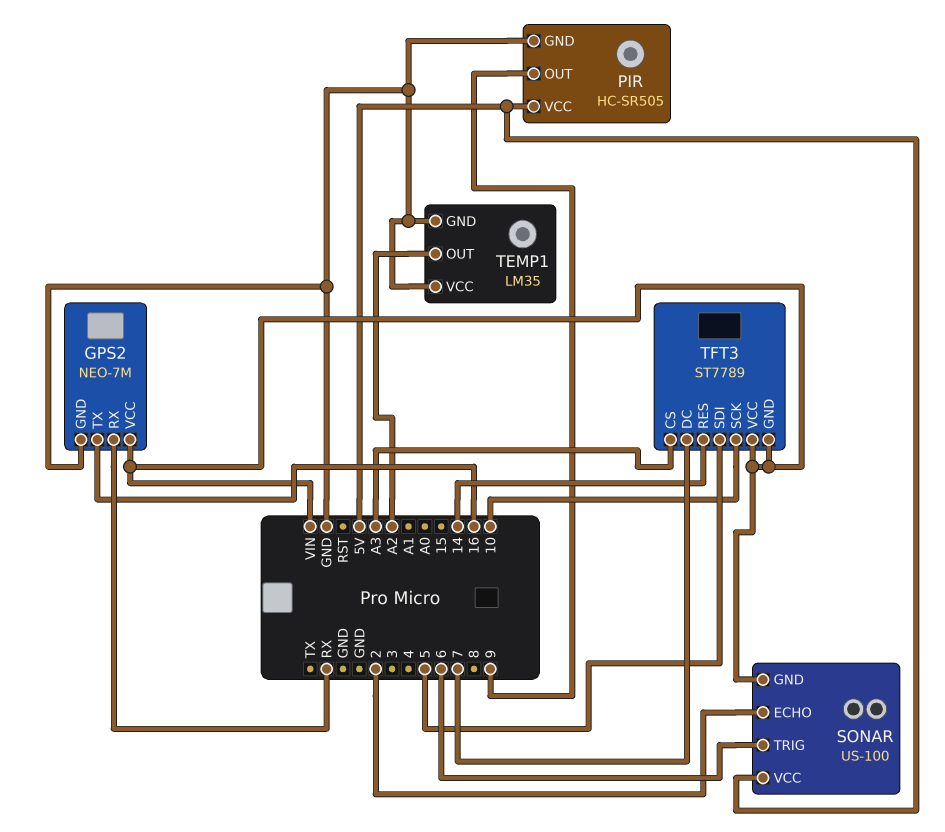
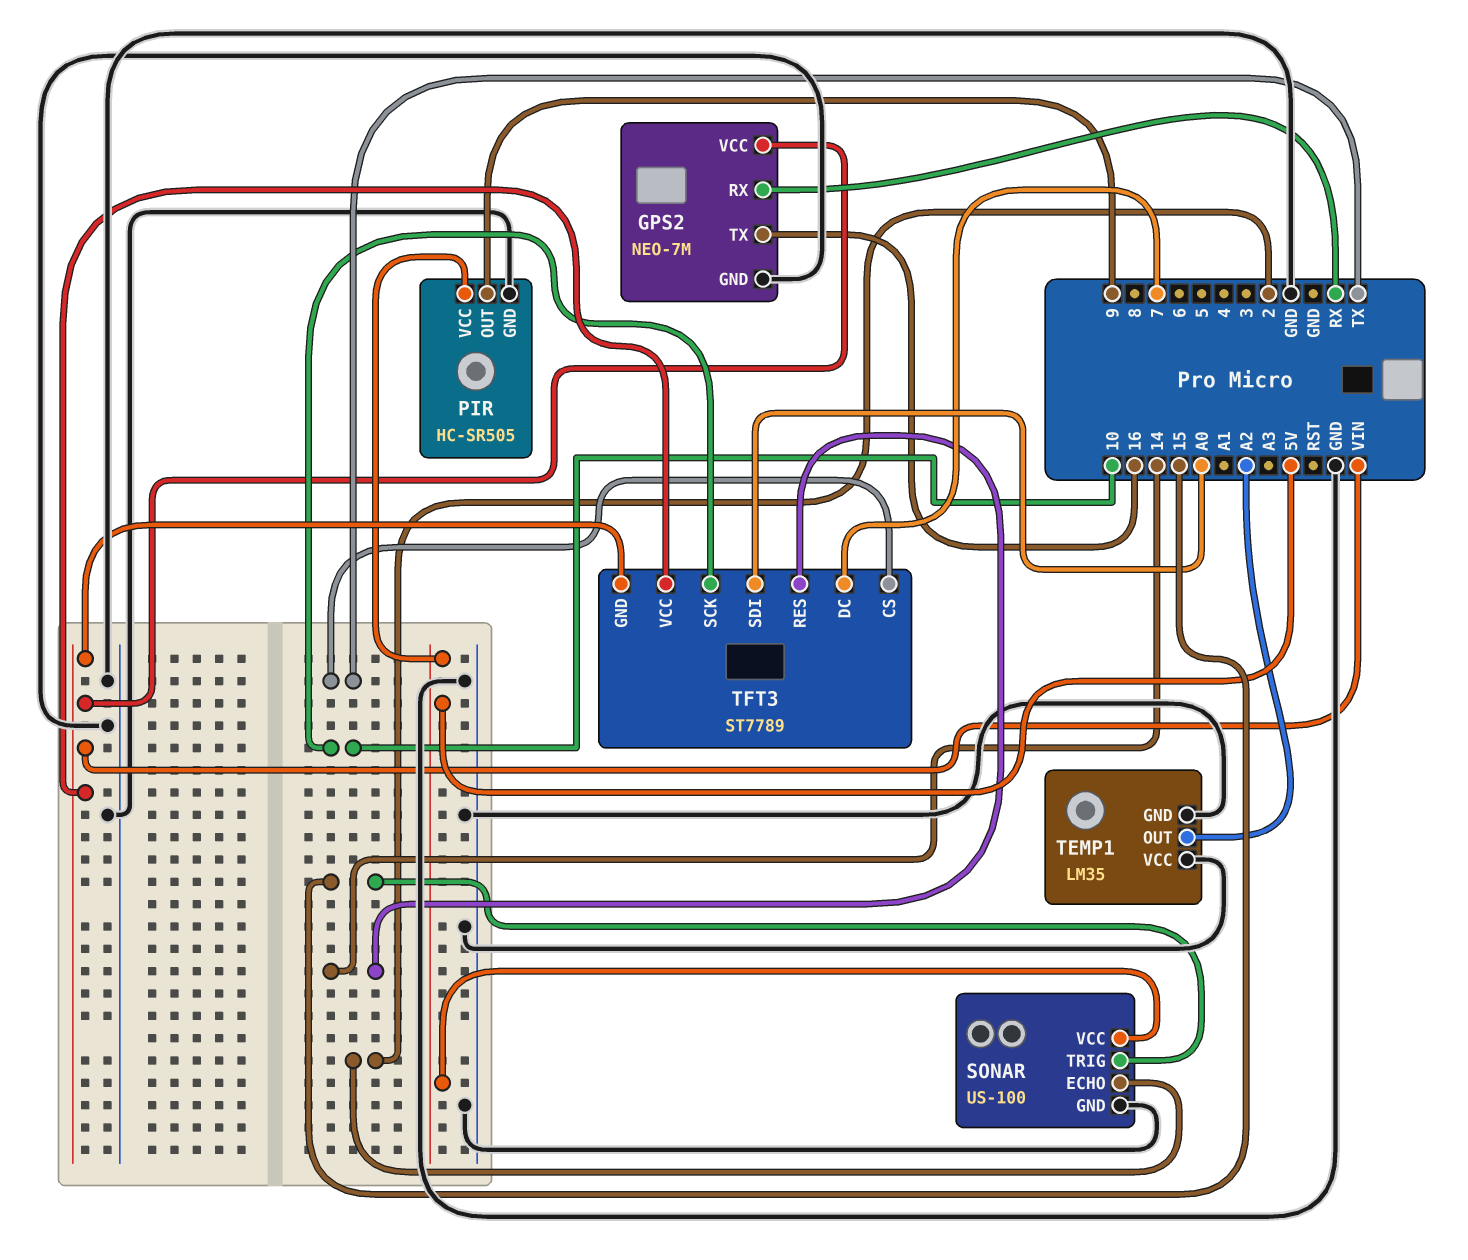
SONAR pin GND: VIN -> GND
SONAR pin TRIG: 6 -> 15
TFT3 pin CS: A3 -> TX
TFT3 pin SDI: 5 -> A0

